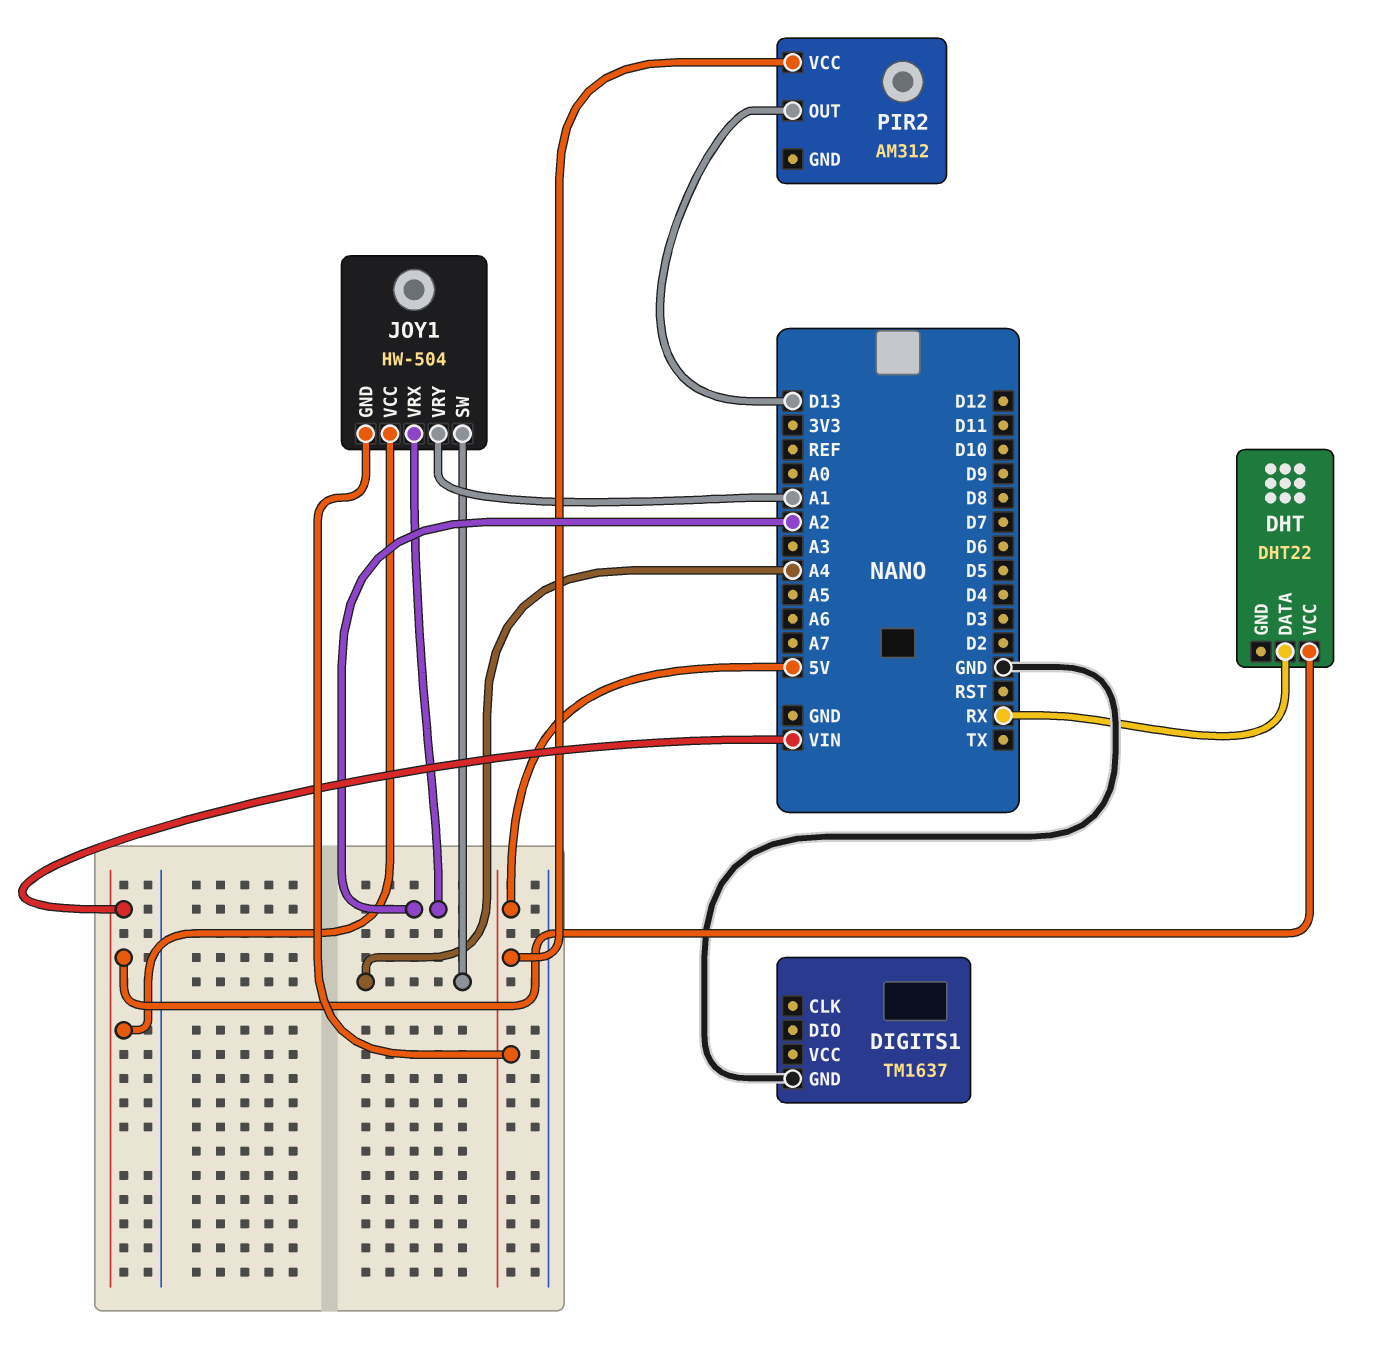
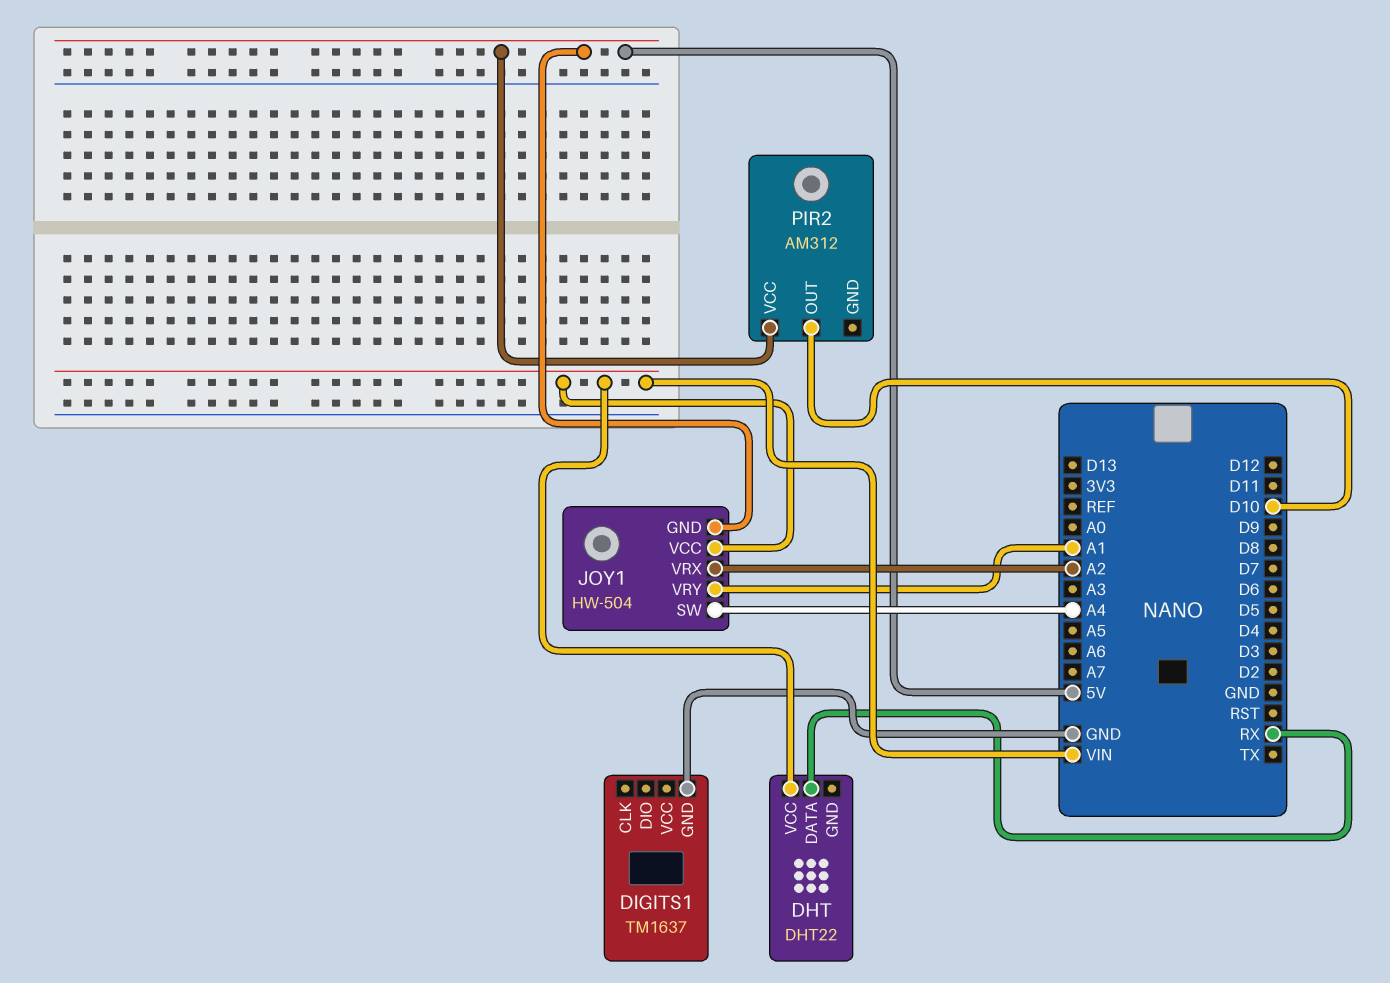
PIR2 pin OUT: D13 -> D10

